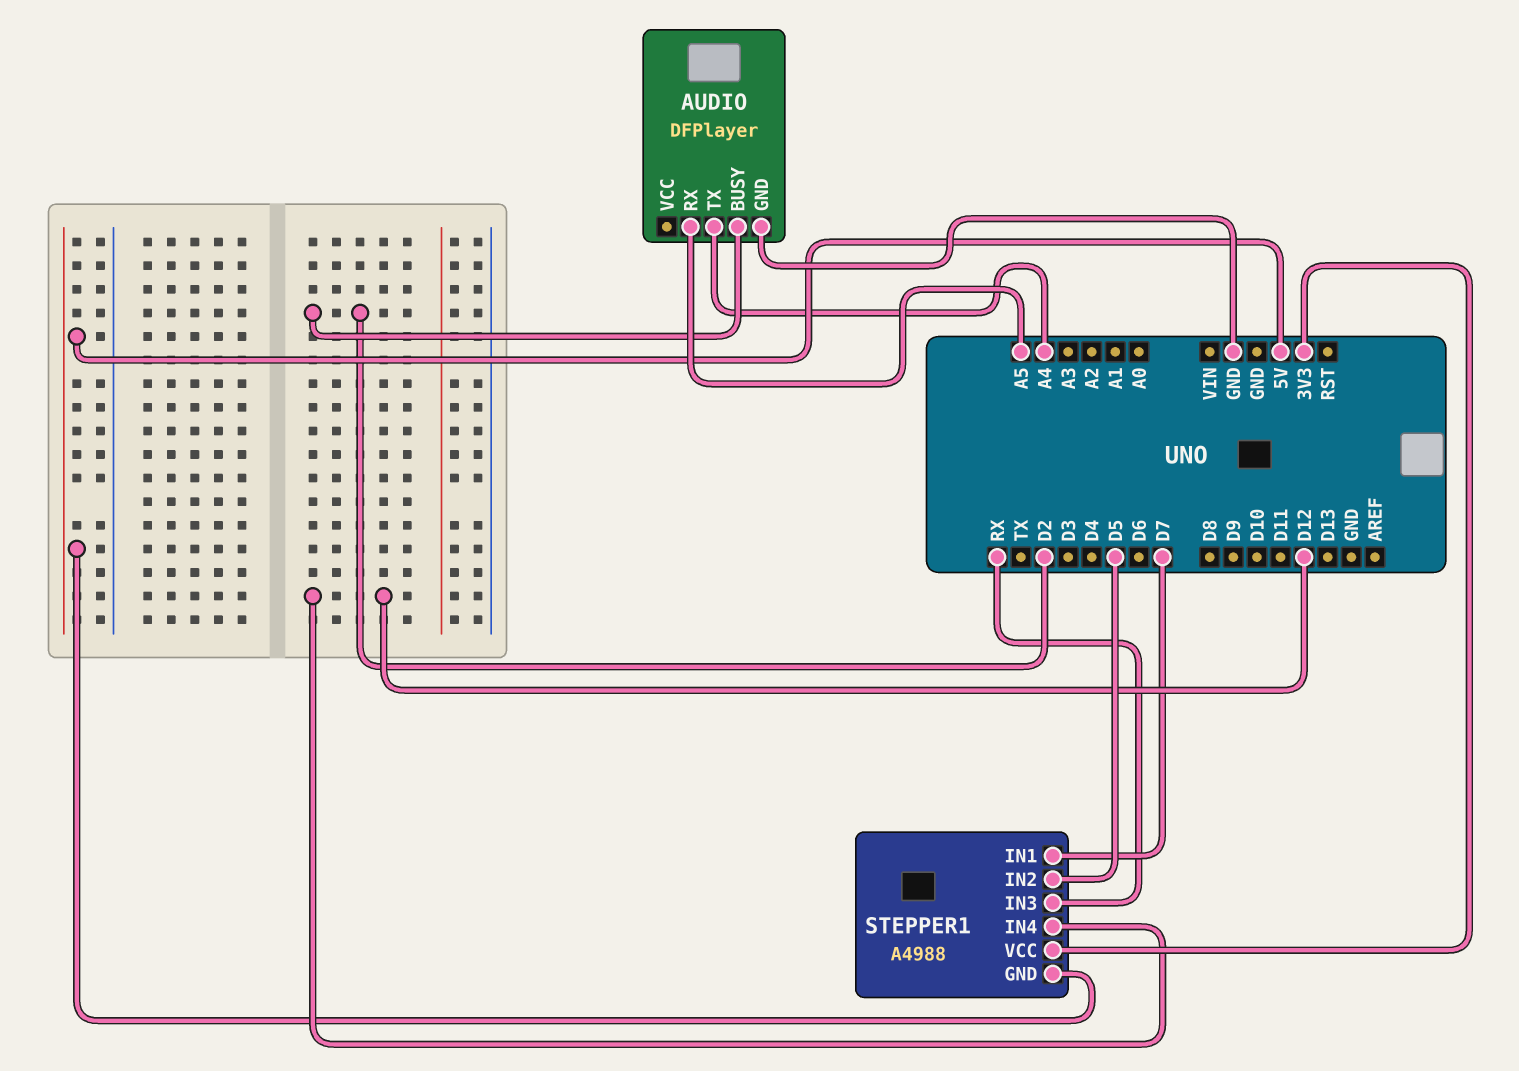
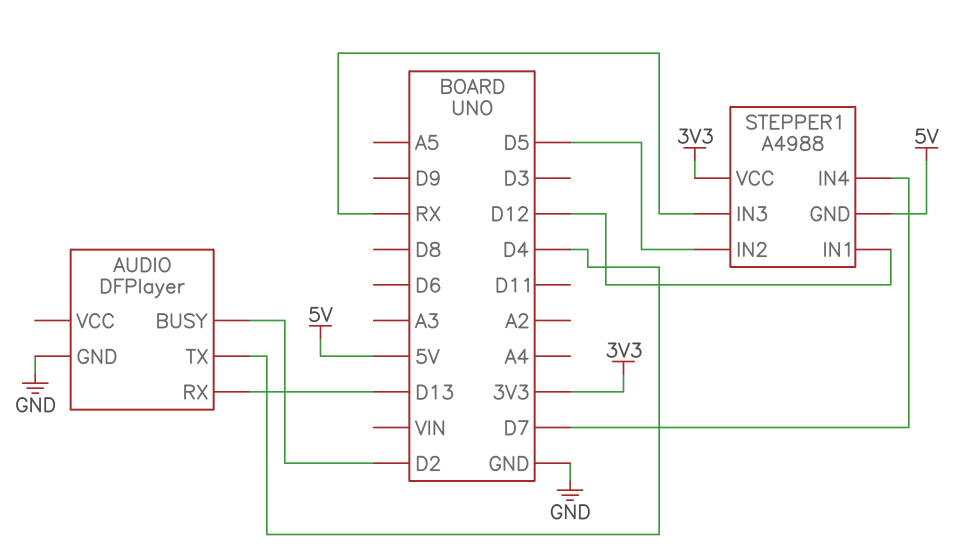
AUDIO pin RX: A5 -> D13
AUDIO pin TX: A4 -> D4
STEPPER1 pin IN1: D7 -> D12
STEPPER1 pin IN4: D12 -> D7

